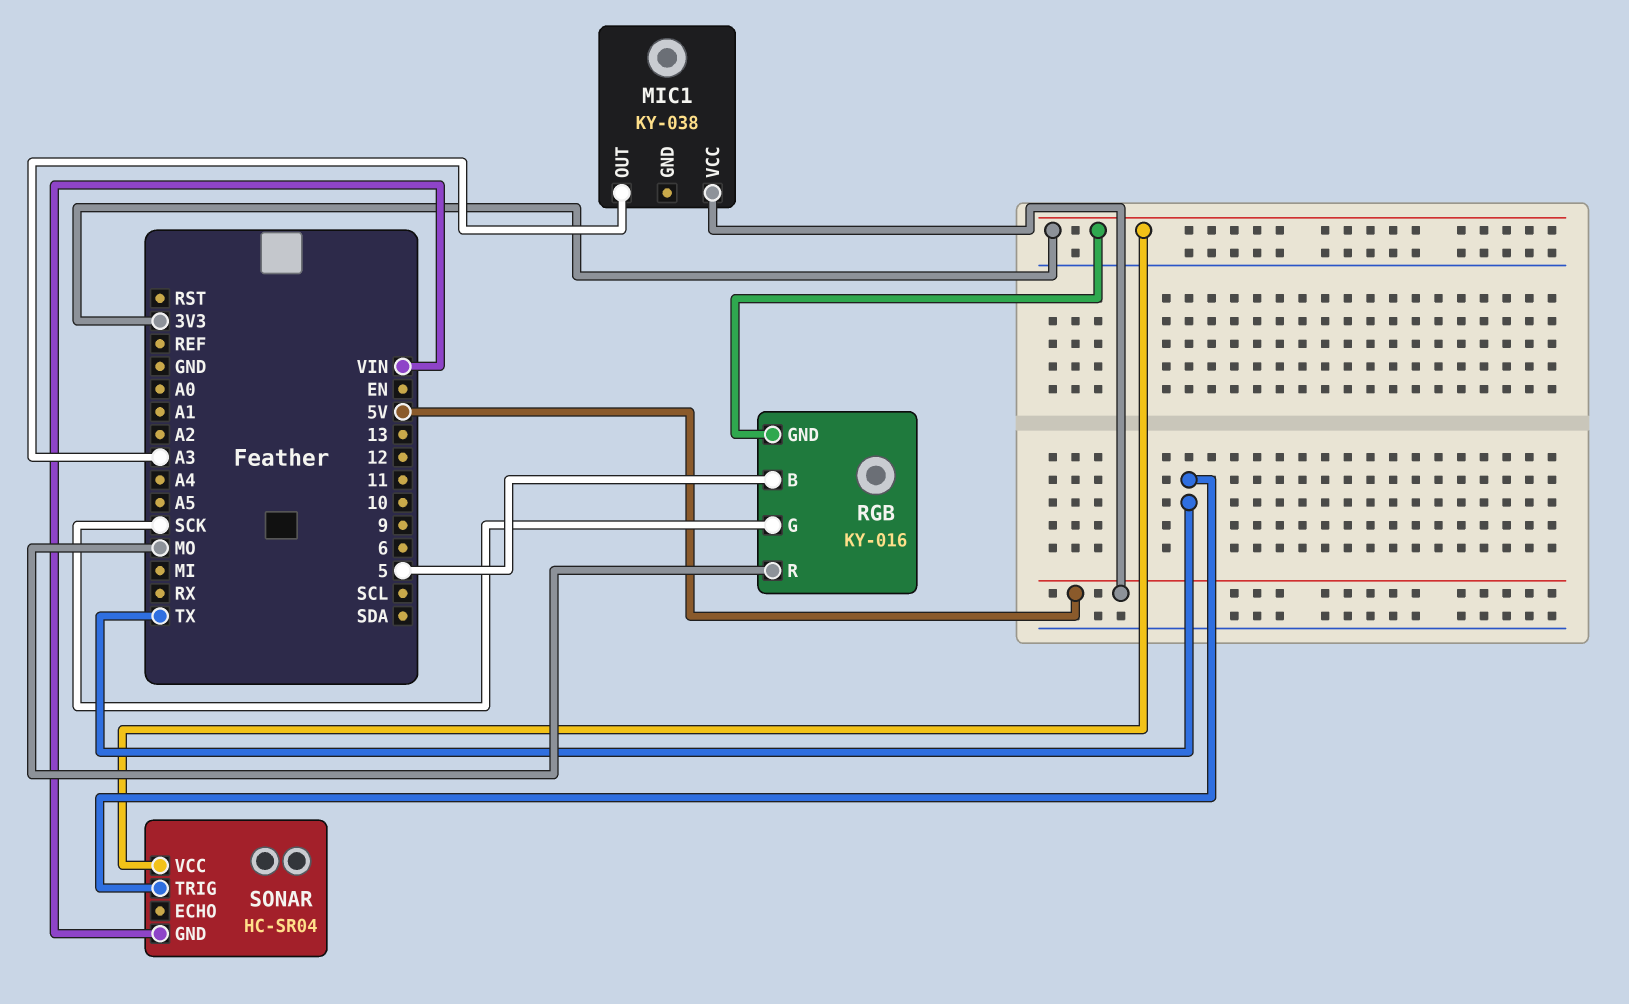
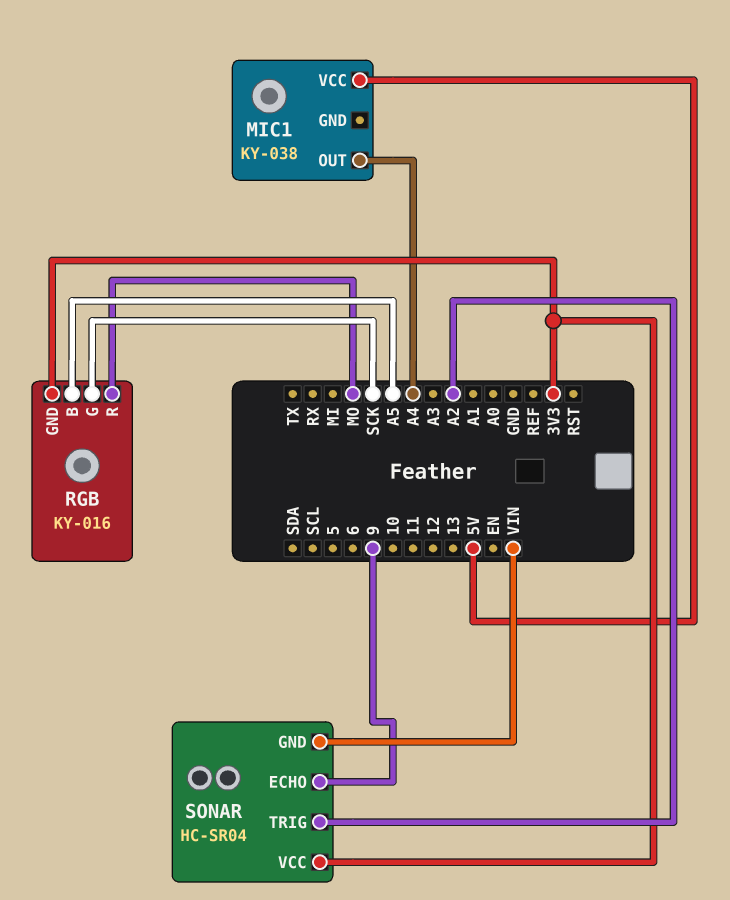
MIC1 pin OUT: A3 -> A4
RGB pin B: 5 -> A5
SONAR pin ECHO: none -> 9
SONAR pin TRIG: TX -> A2

